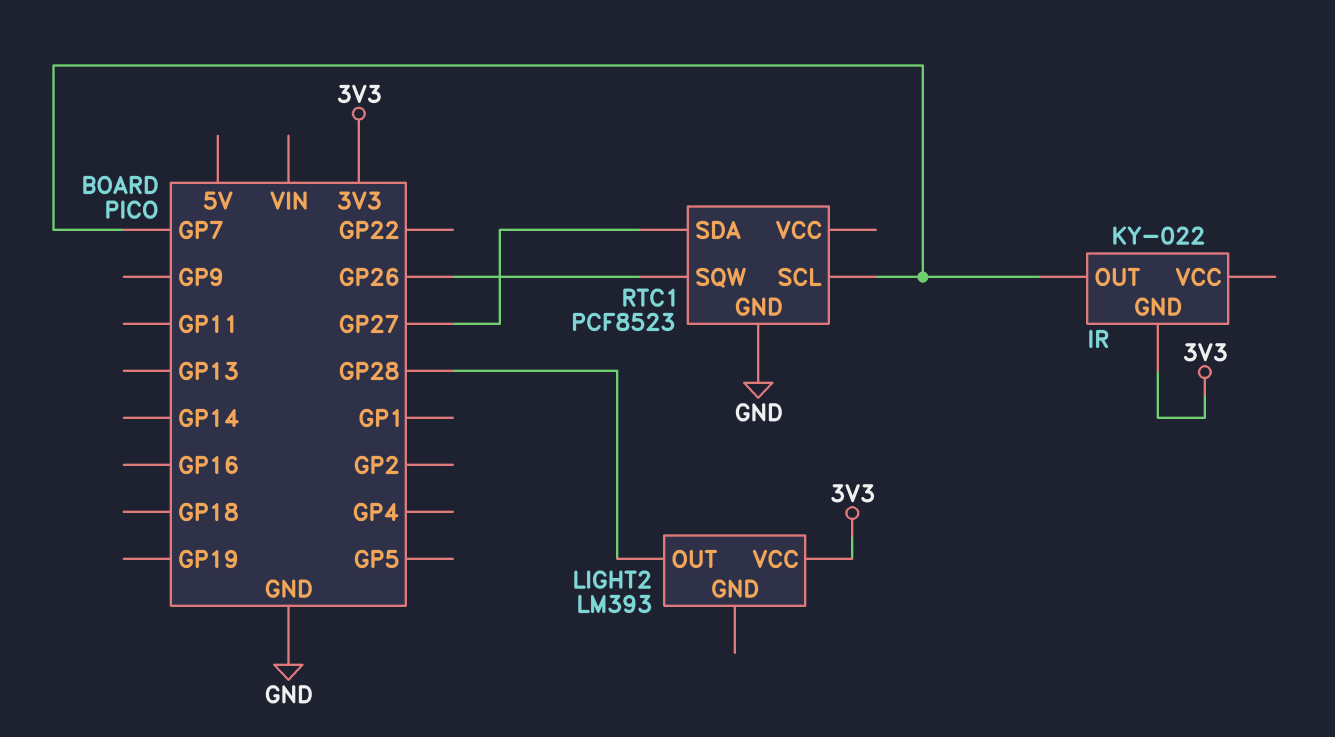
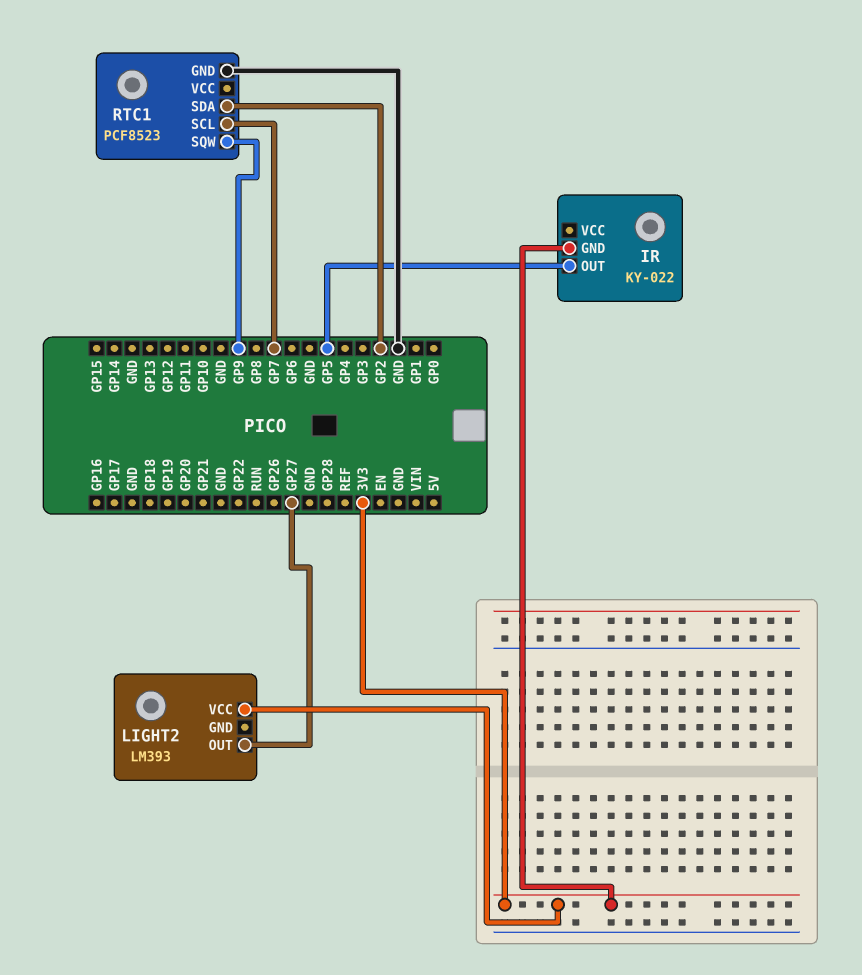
IR pin OUT: GP7 -> GP5
LIGHT2 pin OUT: GP28 -> GP27
RTC1 pin SDA: GP27 -> GP2
RTC1 pin SQW: GP26 -> GP9

